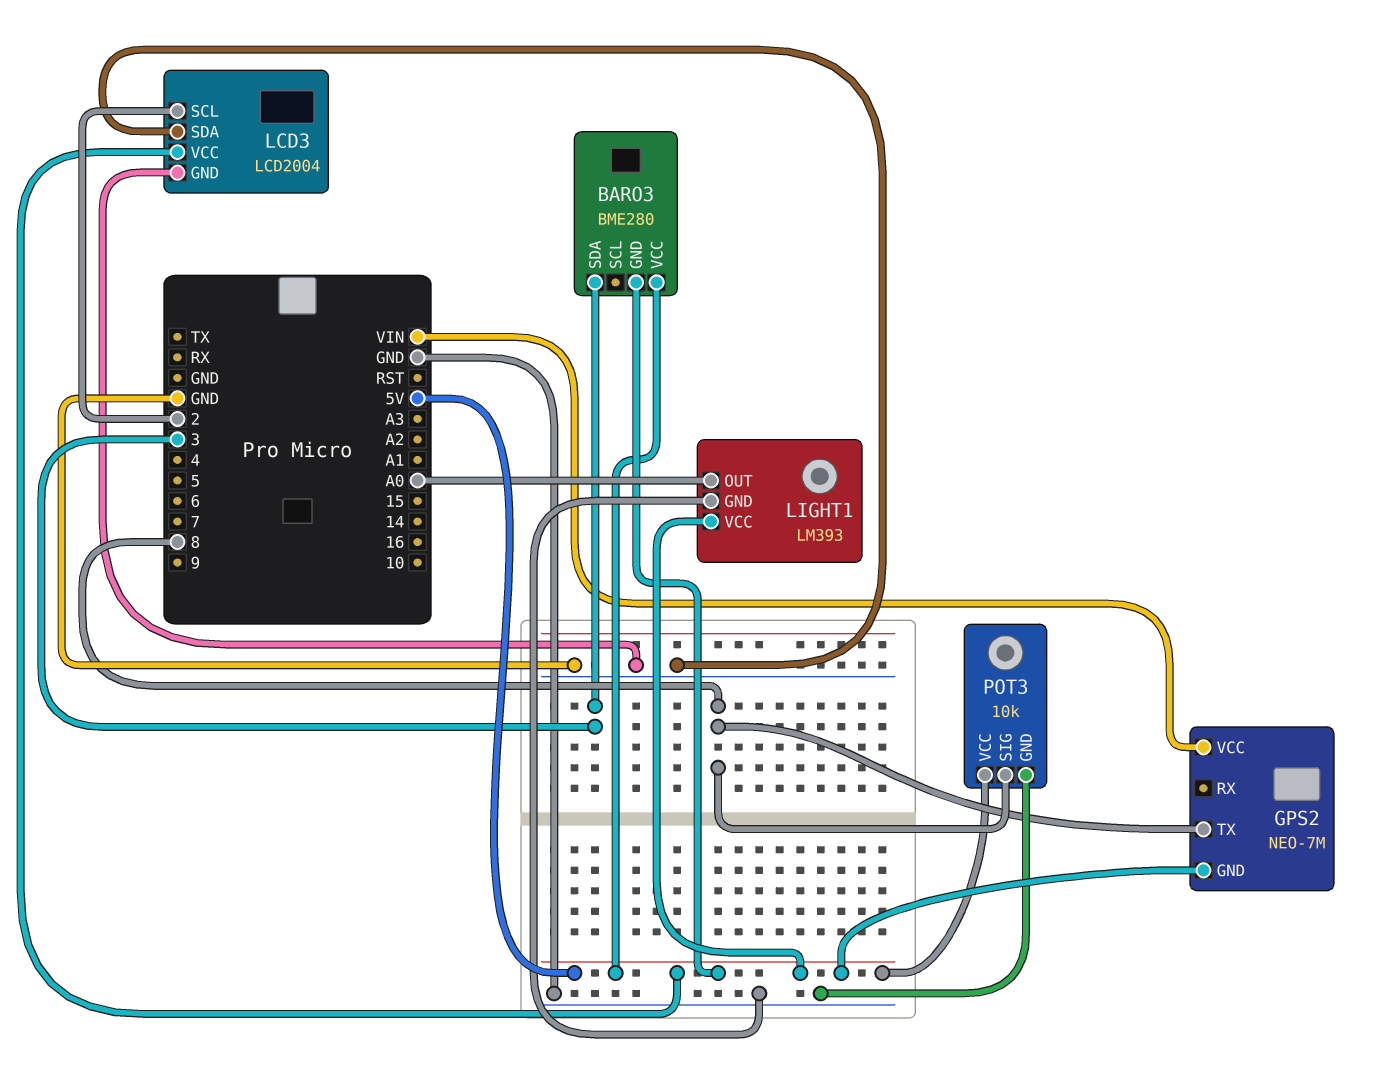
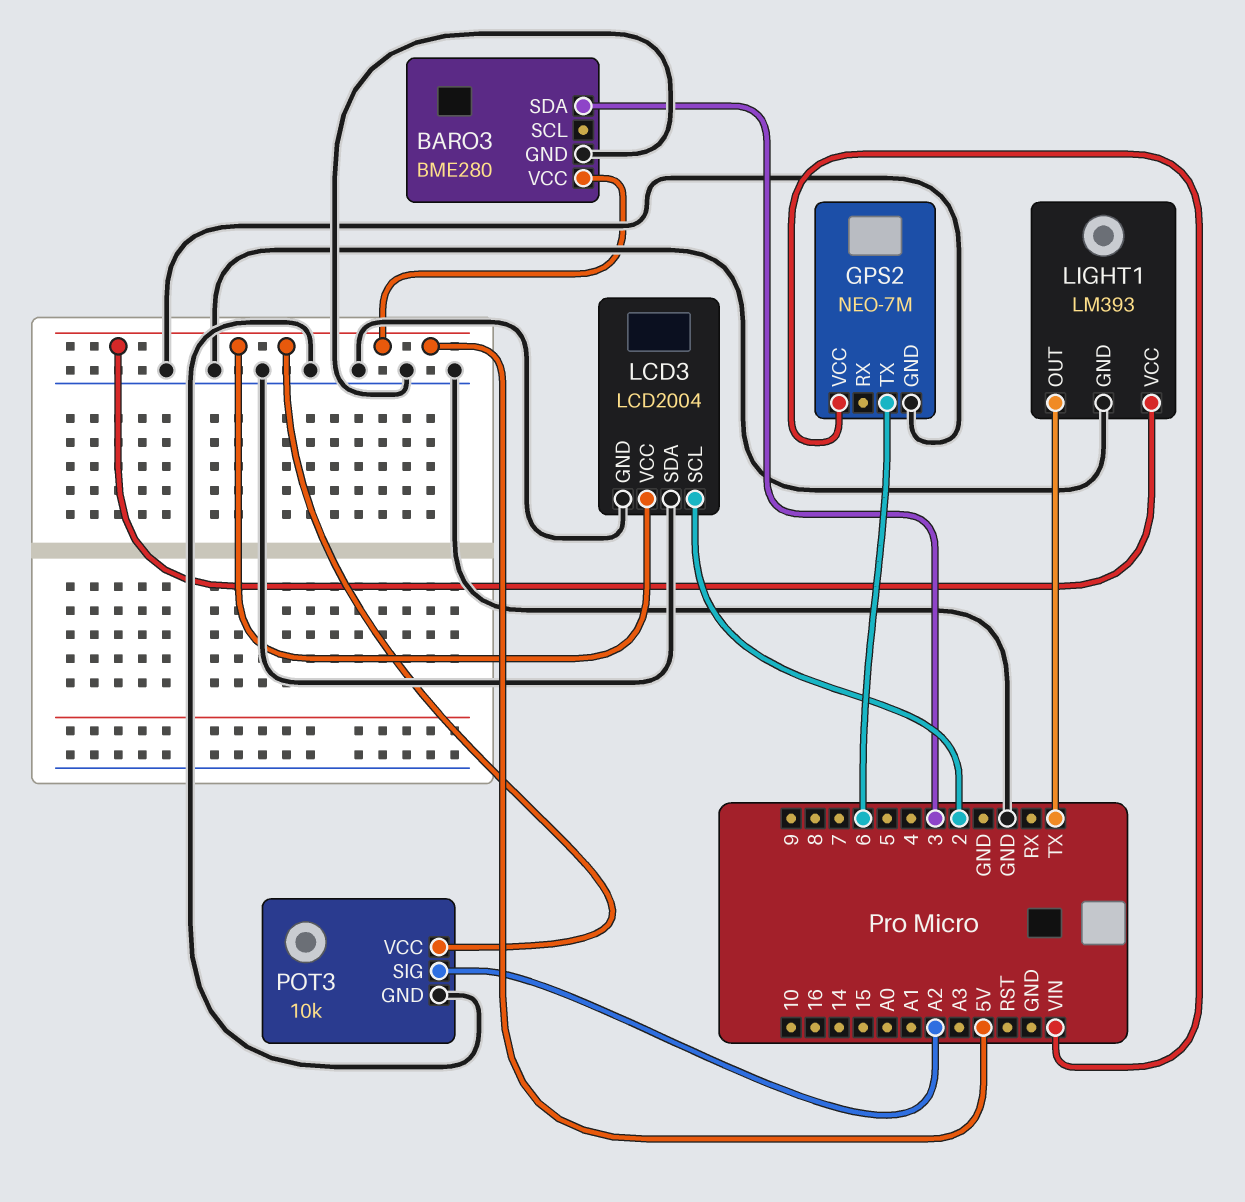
BARO3 pin GND: 5V -> GND
GPS2 pin GND: 5V -> GND
GPS2 pin TX: 8 -> 6
LIGHT1 pin OUT: A0 -> TX
POT3 pin SIG: 8 -> A2

